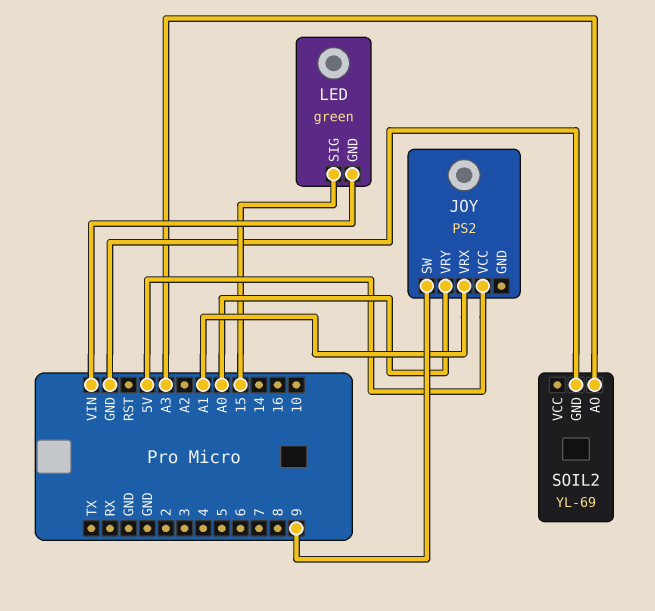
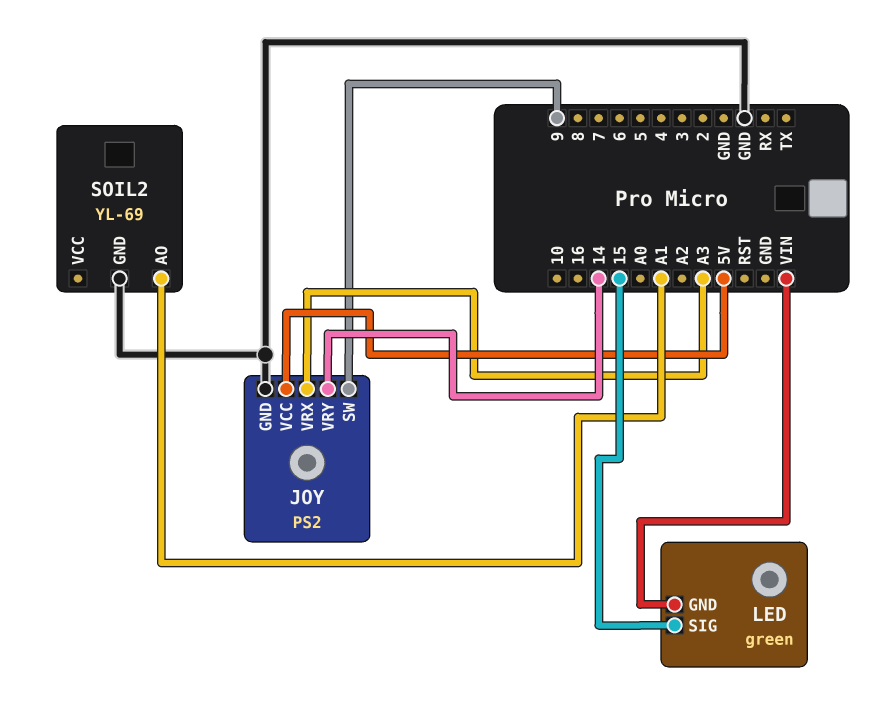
JOY pin GND: none -> GND
JOY pin VRX: A1 -> A3
JOY pin VRY: A0 -> 14
SOIL2 pin AO: A3 -> A1

